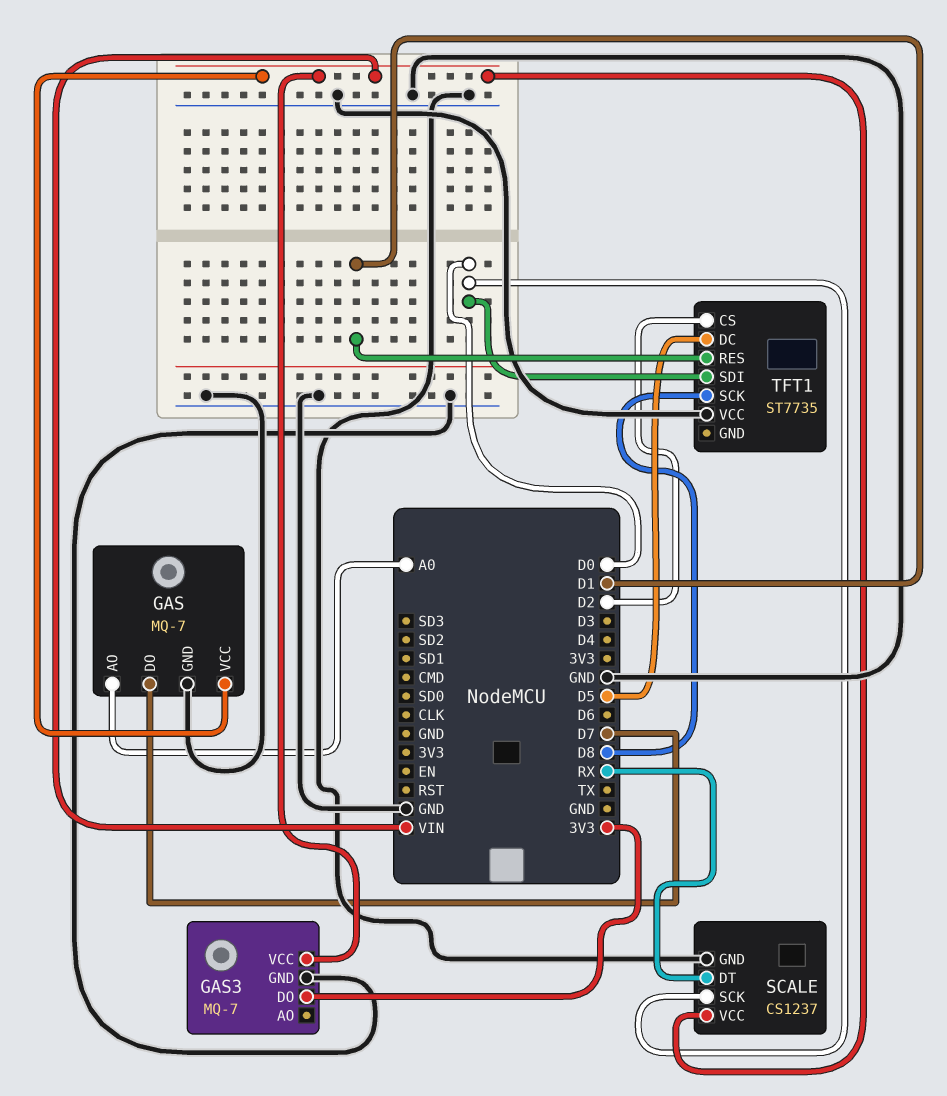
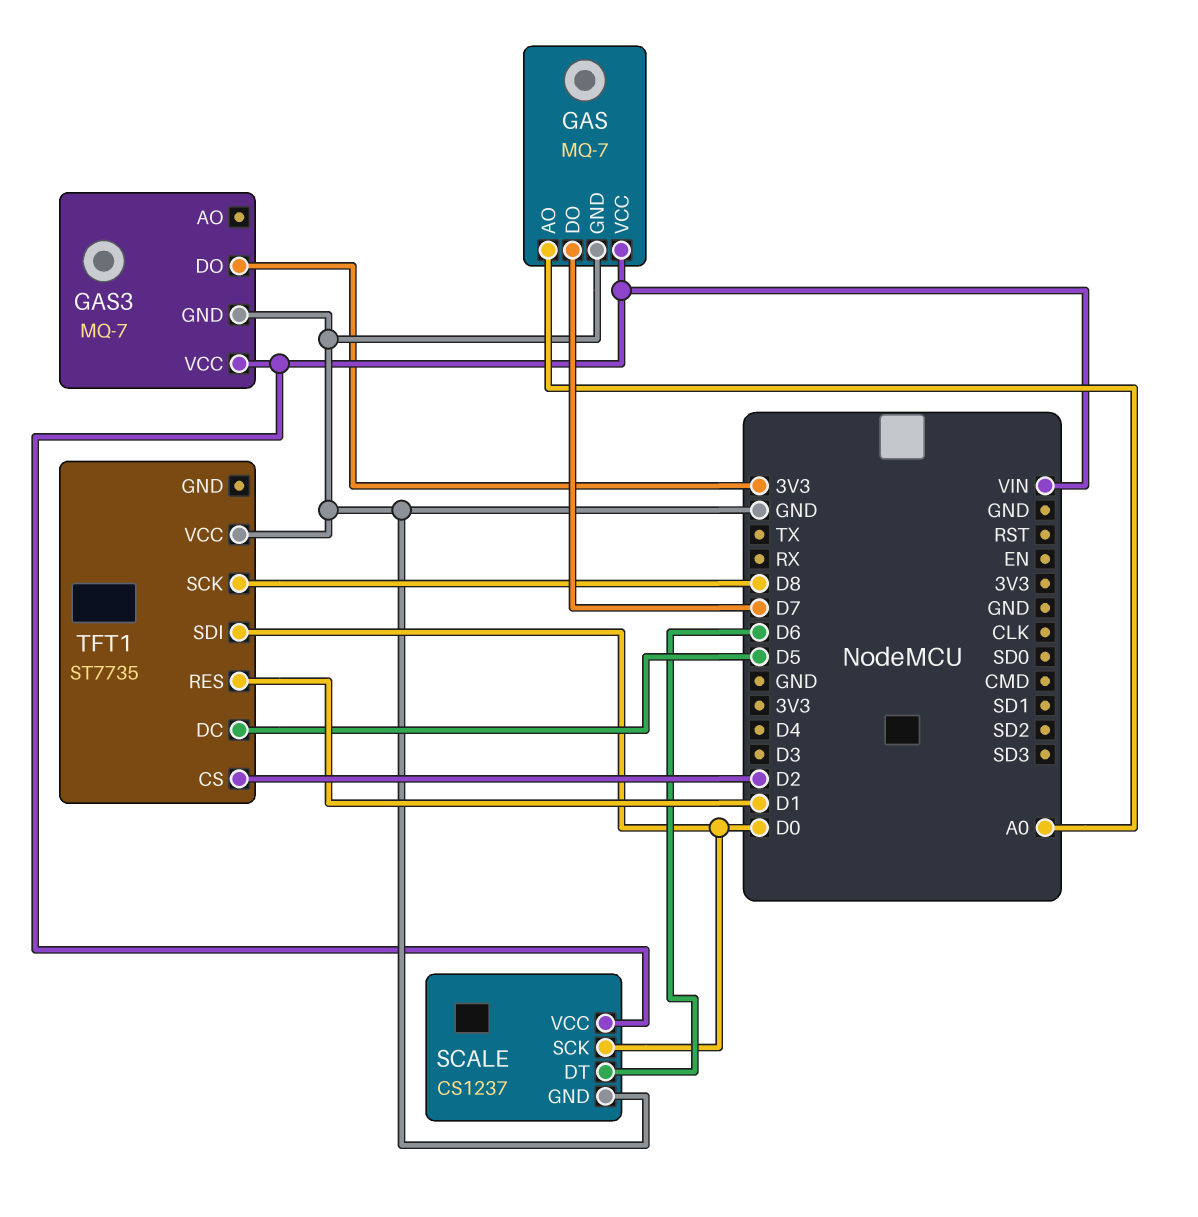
SCALE pin DT: RX -> D6

